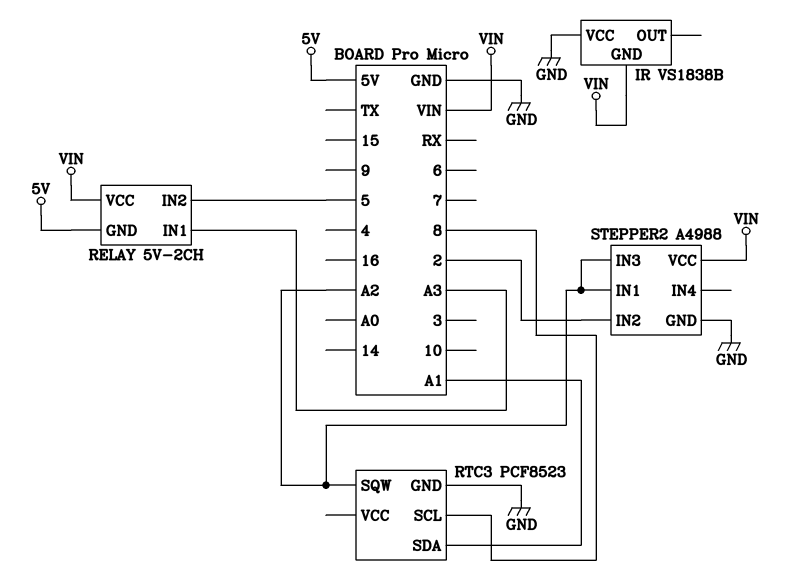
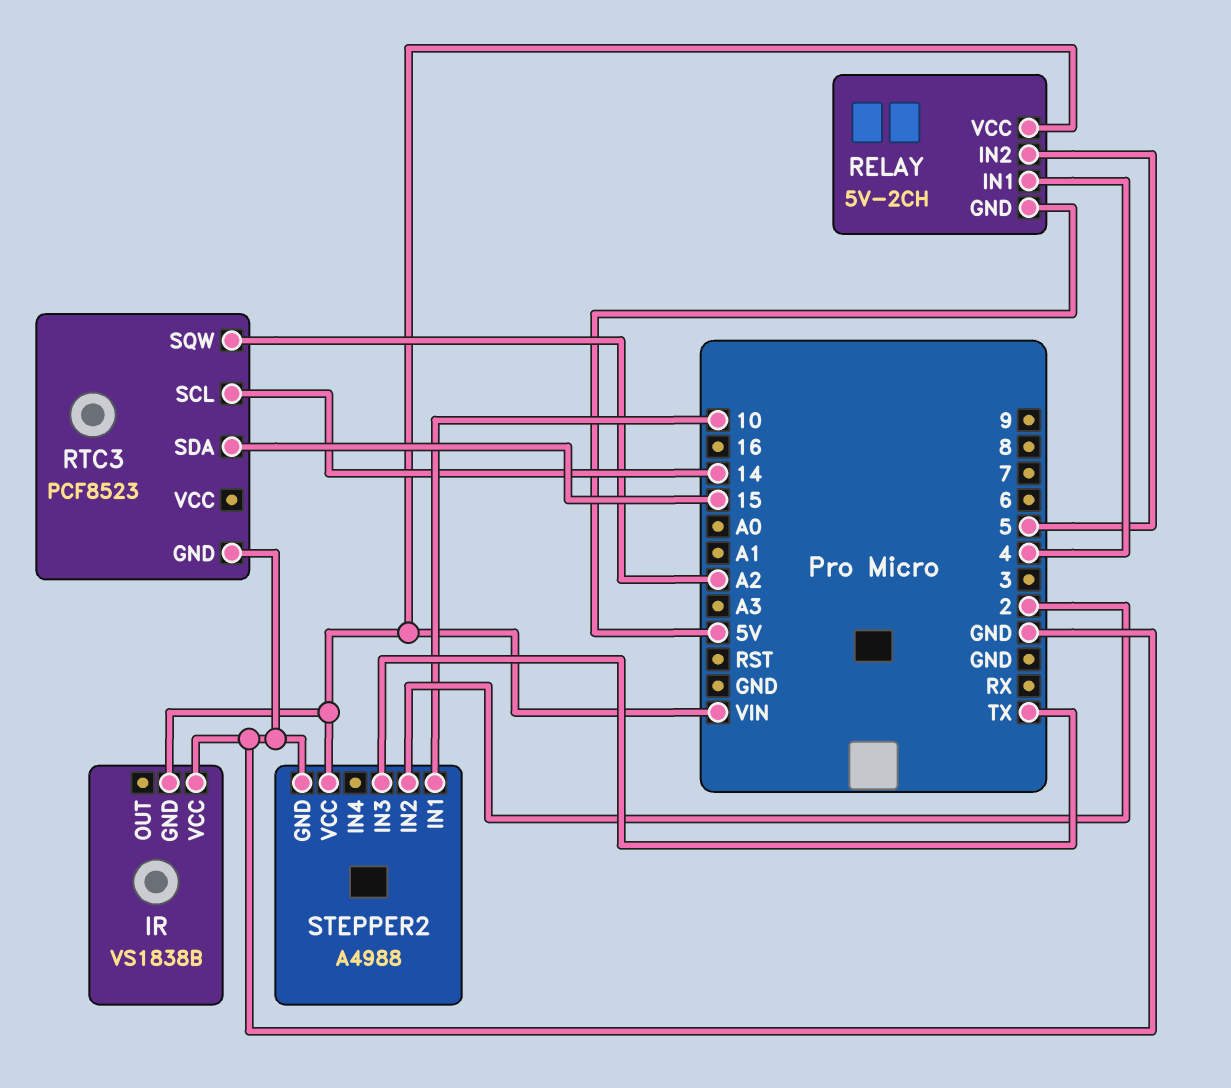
RELAY pin IN1: A3 -> 4
RTC3 pin SCL: 8 -> 14
RTC3 pin SDA: A1 -> 15
STEPPER2 pin IN1: A2 -> 10
STEPPER2 pin IN3: A2 -> TX

